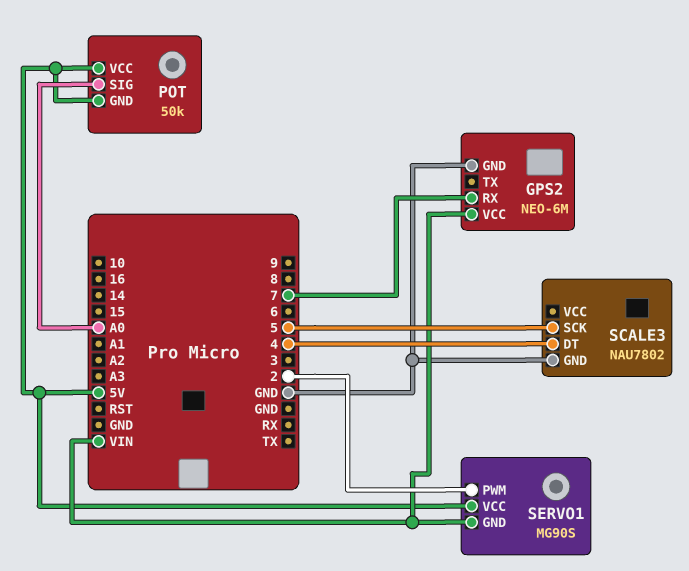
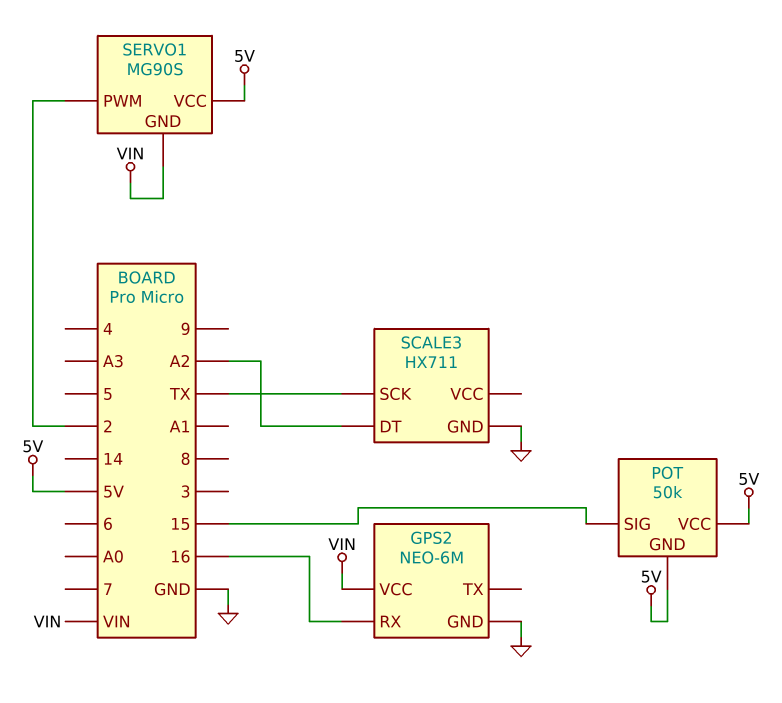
GPS2 pin RX: 7 -> 16
POT pin SIG: A0 -> 15
SCALE3: NAU7802 -> HX711
SCALE3 pin DT: 4 -> A2
SCALE3 pin SCK: 5 -> TX

